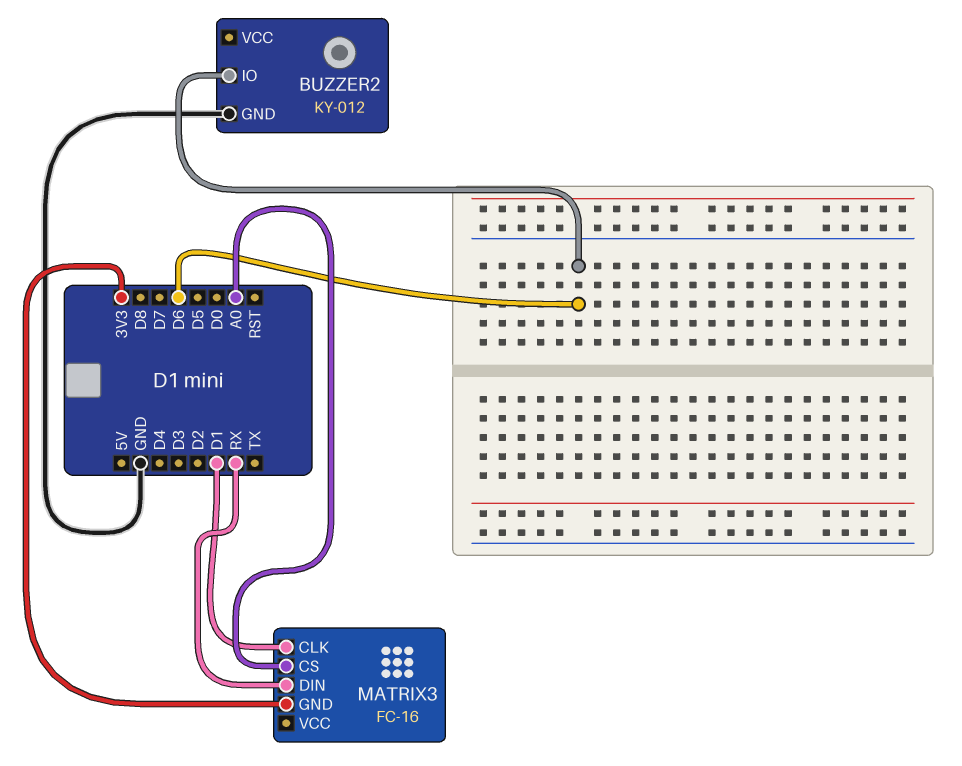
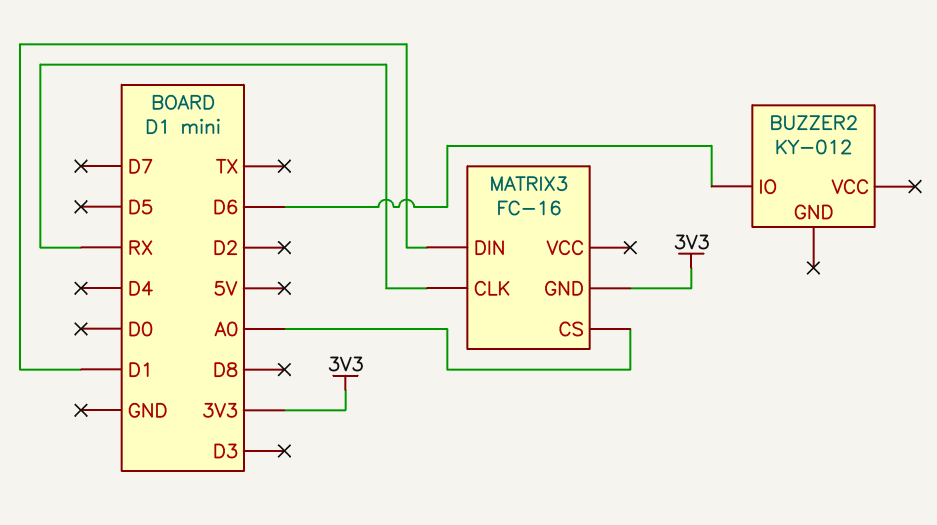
BUZZER2 pin GND: GND -> none
MATRIX3 pin CLK: D1 -> RX
MATRIX3 pin DIN: RX -> D1

